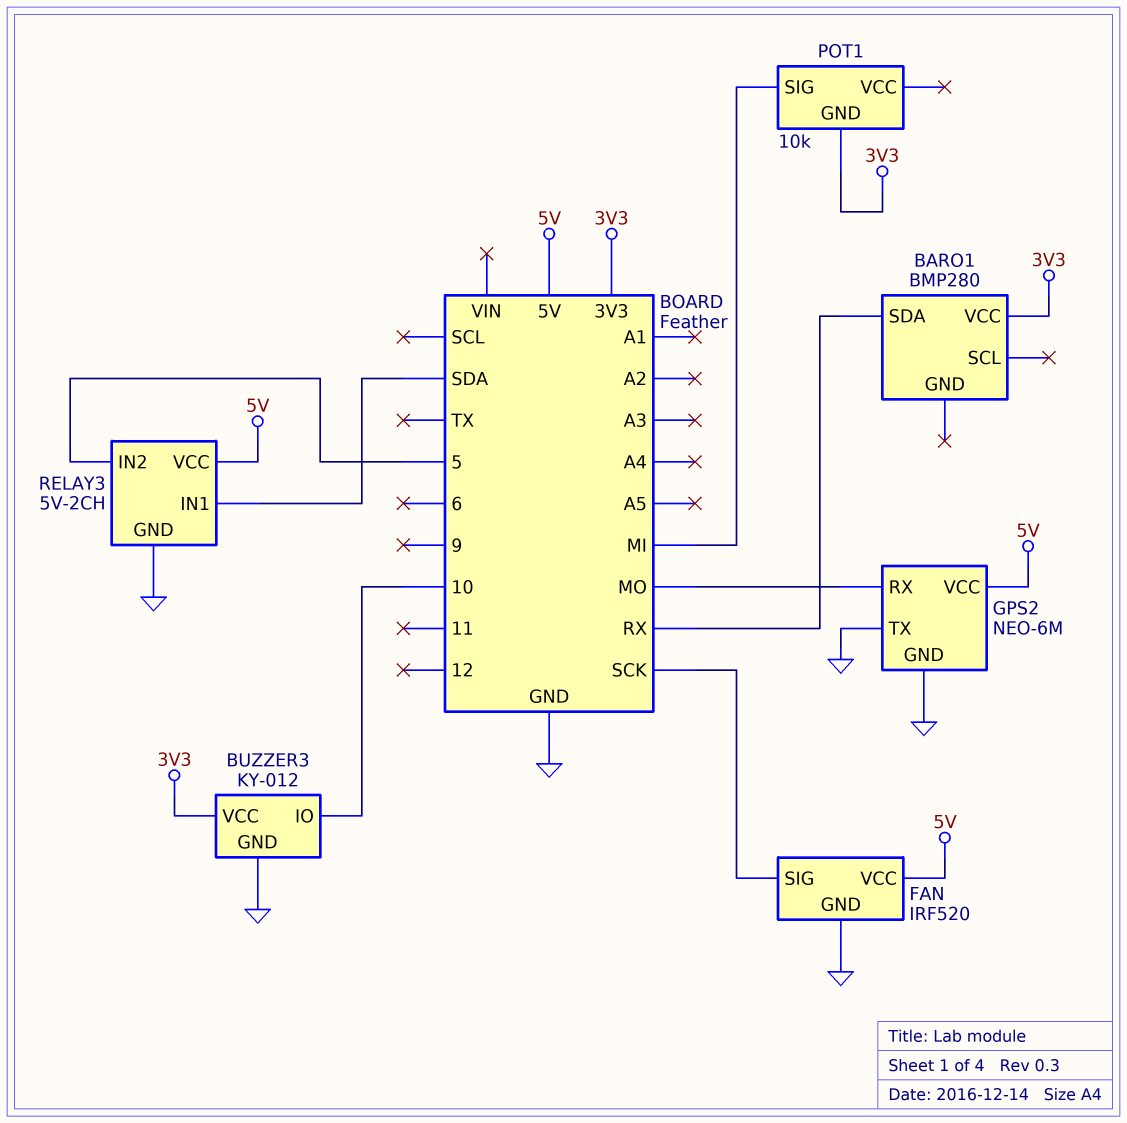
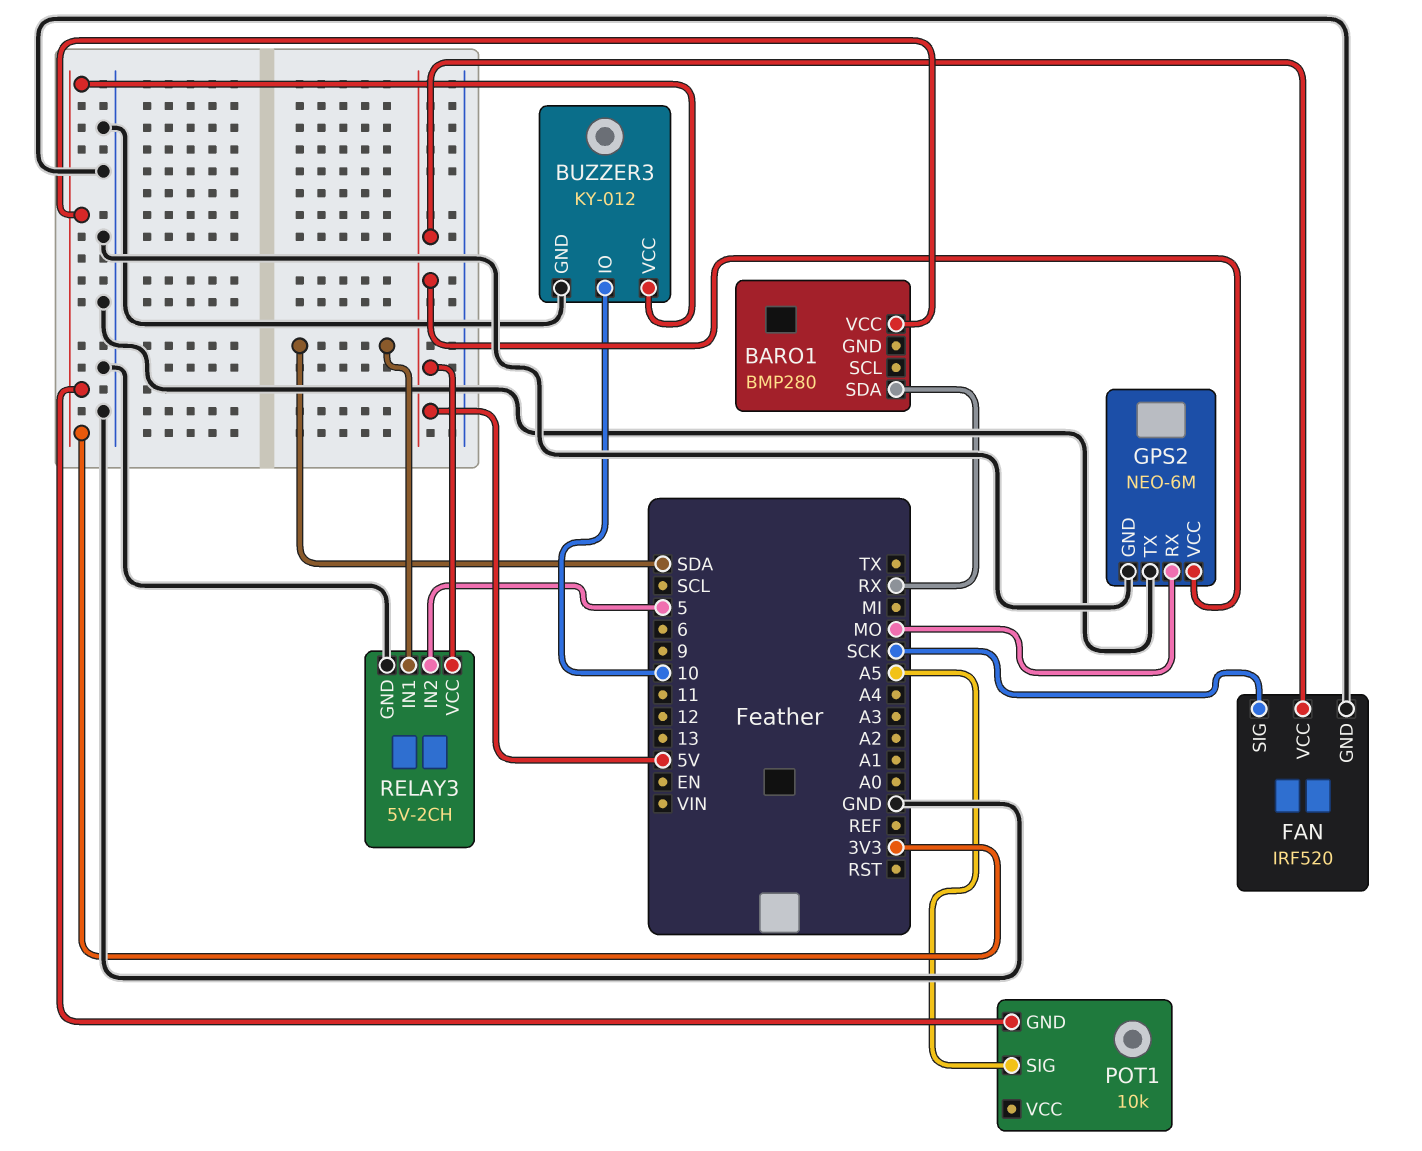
POT1 pin SIG: MI -> A5

